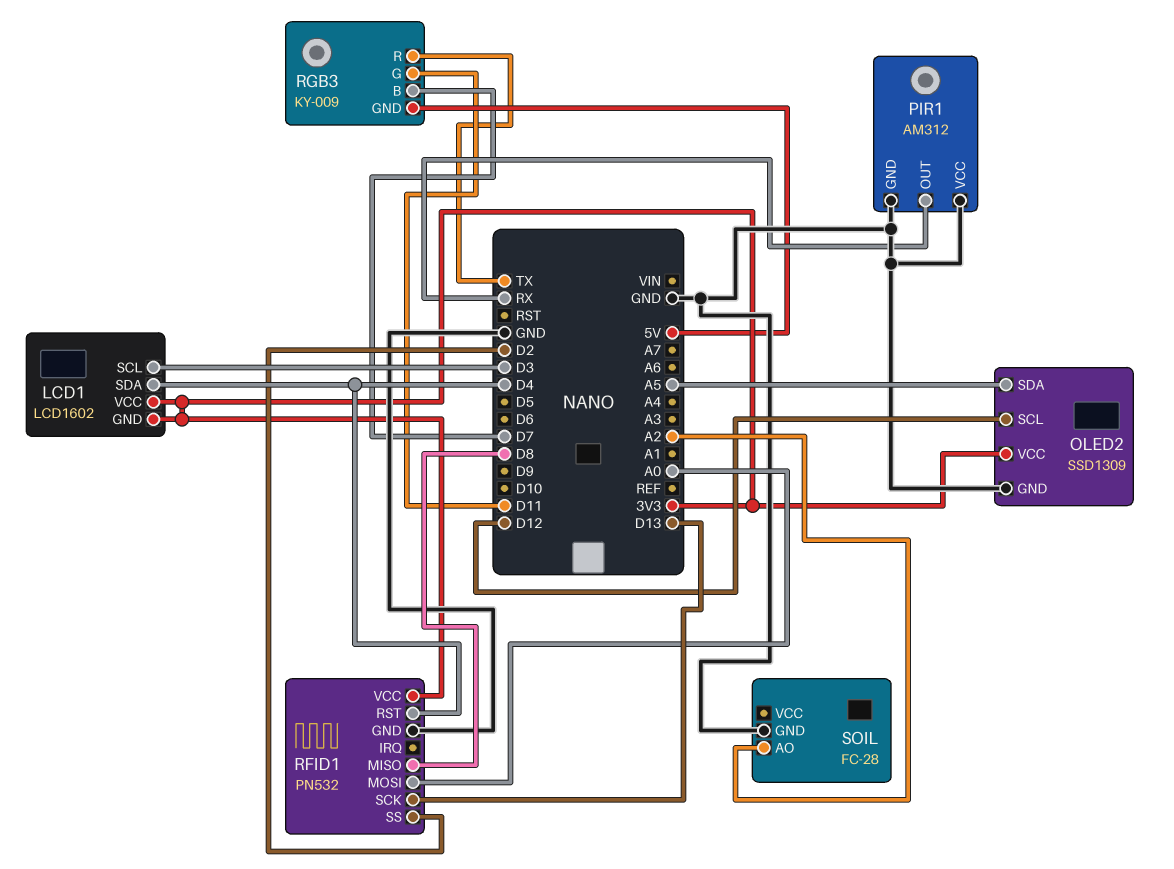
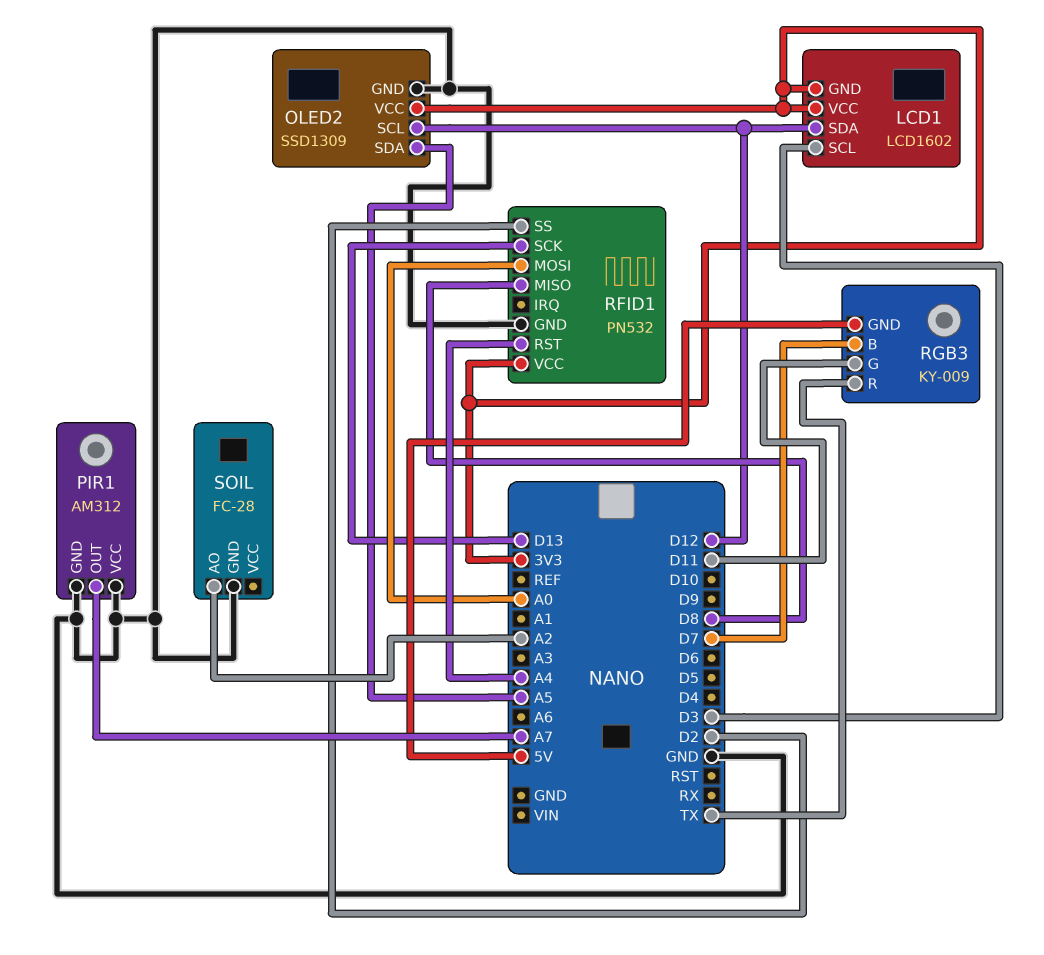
LCD1 pin SDA: D4 -> D12
PIR1 pin OUT: RX -> A7
RFID1 pin RST: D4 -> A4

